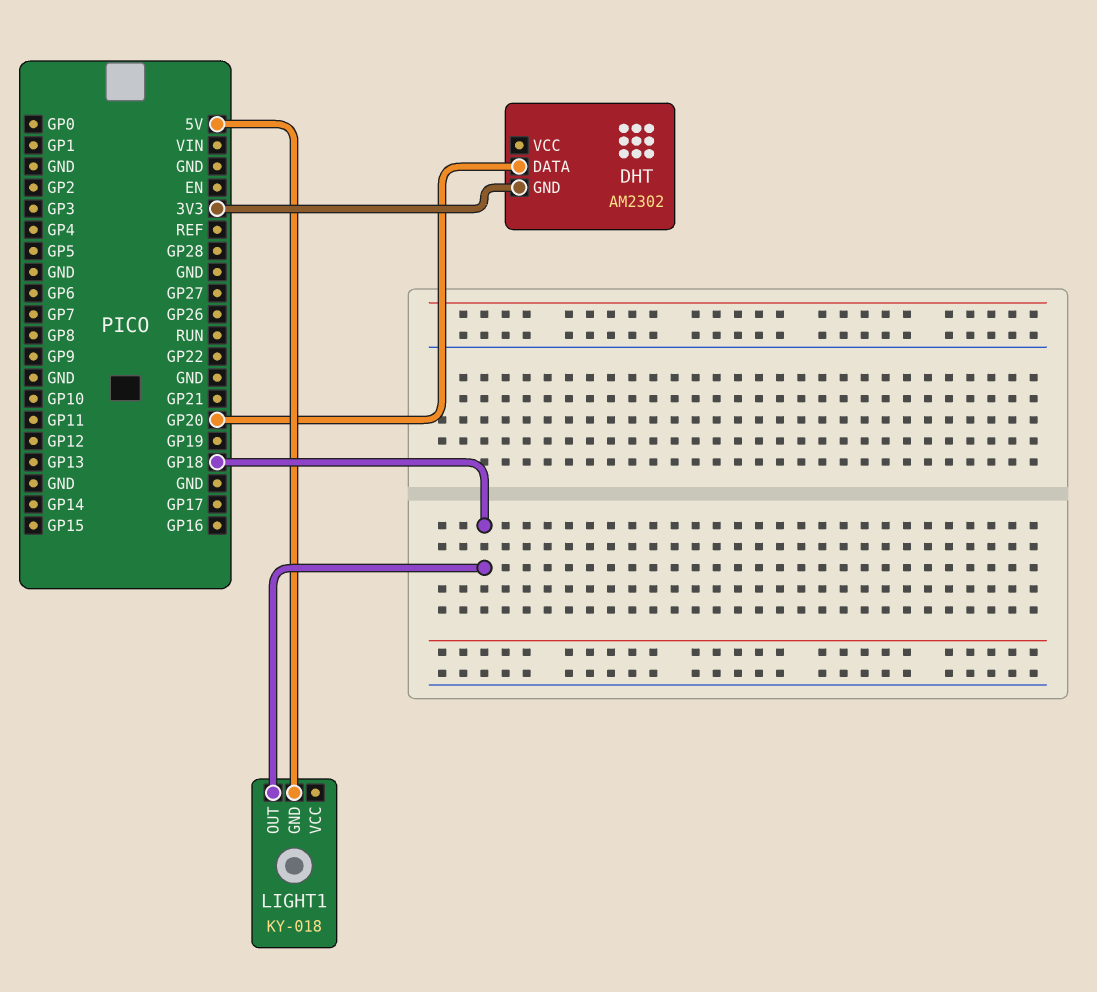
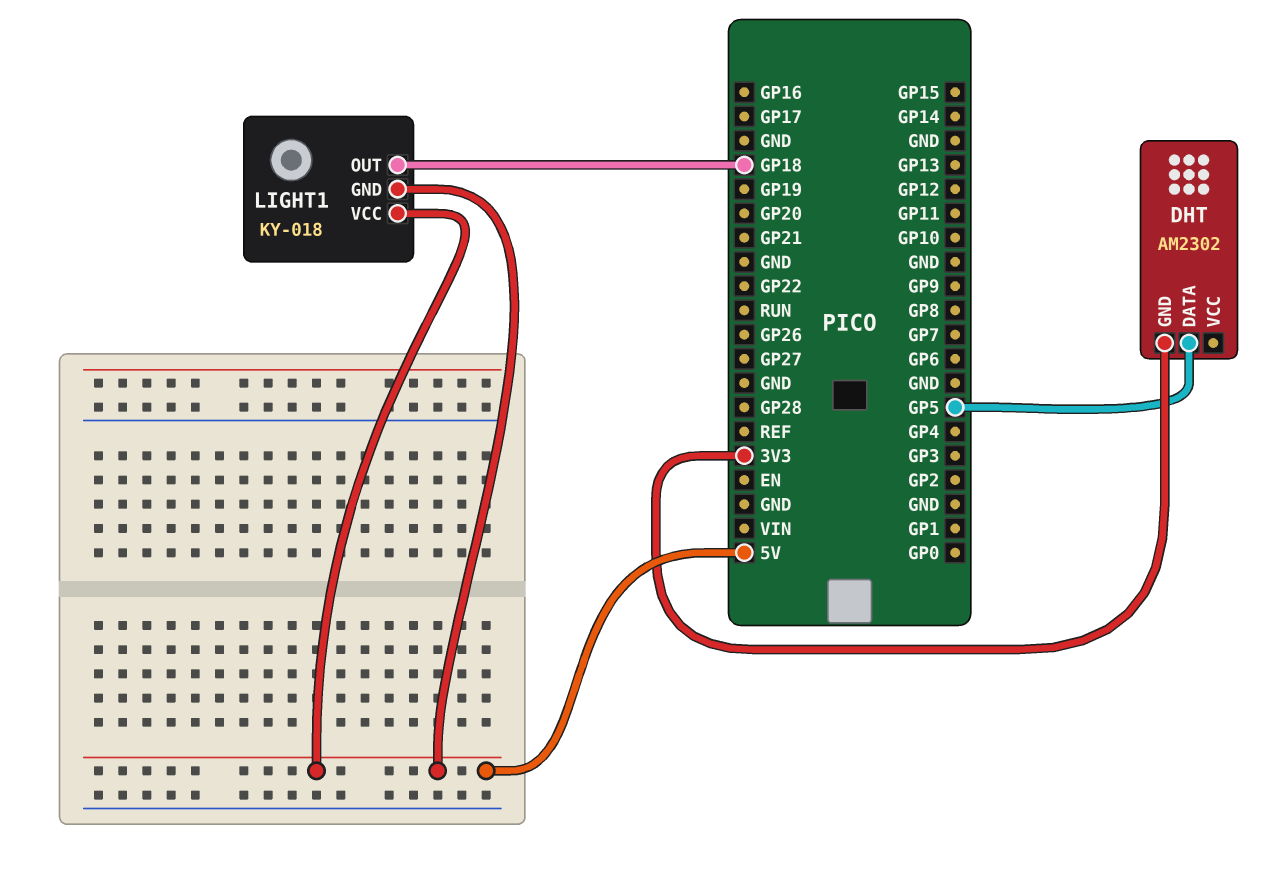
DHT pin DATA: GP20 -> GP5
LIGHT1 pin VCC: none -> 5V

